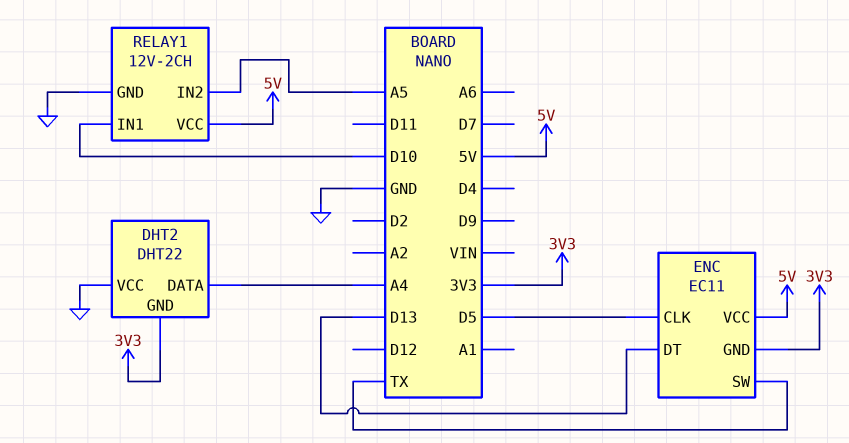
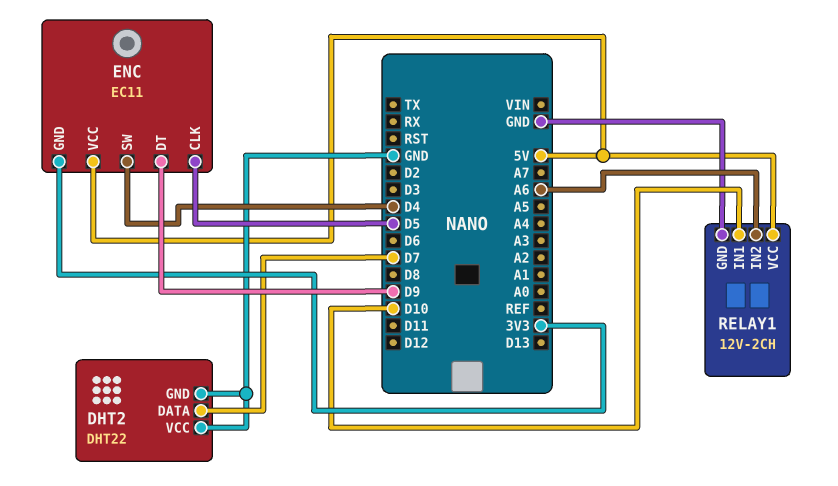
DHT2 pin DATA: A4 -> D7
DHT2 pin GND: 3V3 -> GND
ENC pin DT: D13 -> D9
ENC pin SW: TX -> D4
RELAY1 pin IN2: A5 -> A6

